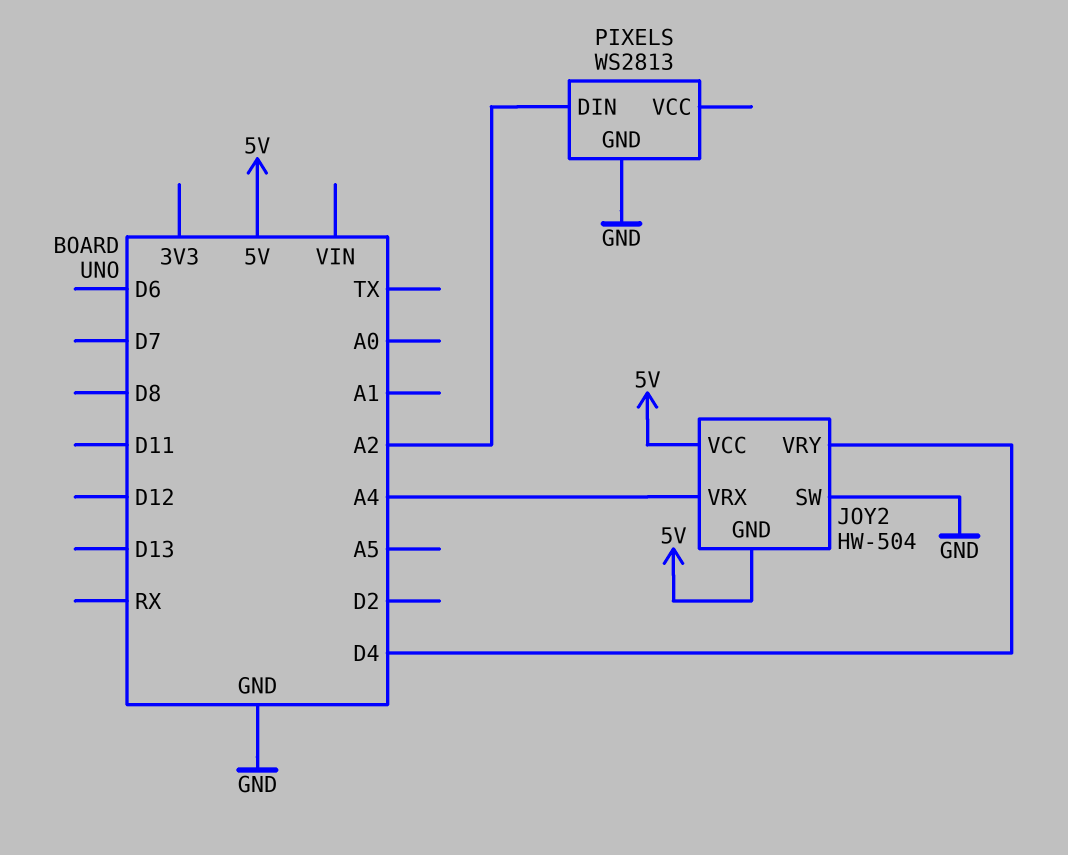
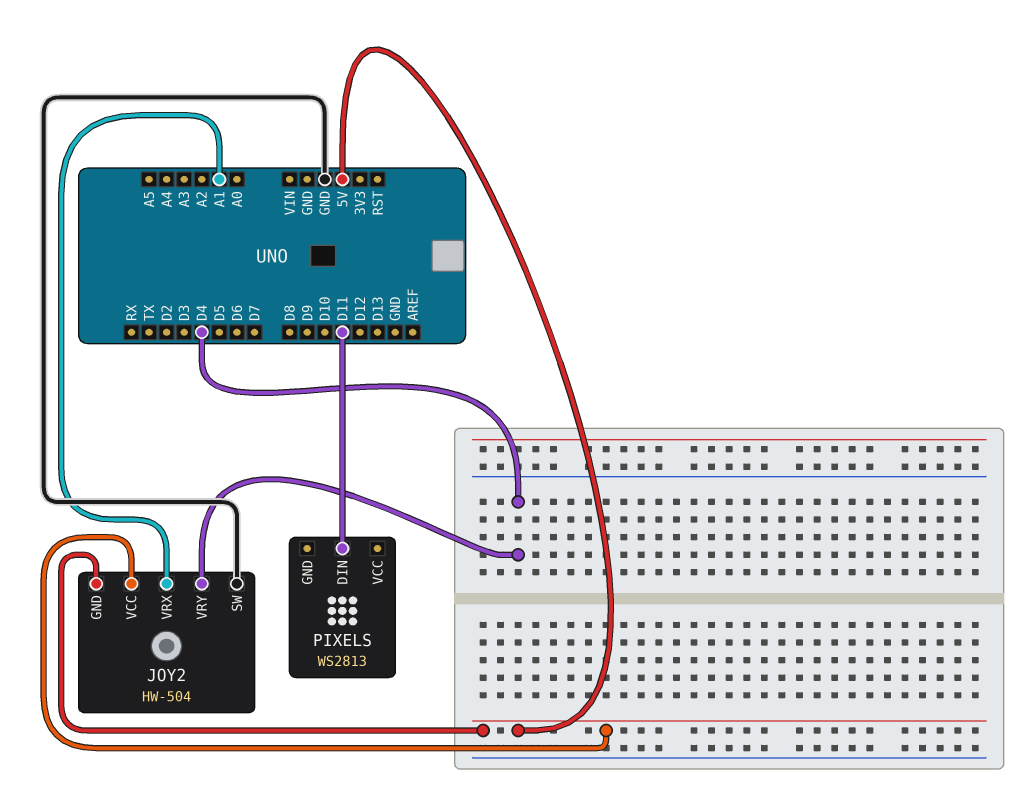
JOY2 pin VRX: A4 -> A1
PIXELS pin DIN: A2 -> D11
PIXELS pin GND: GND -> none

